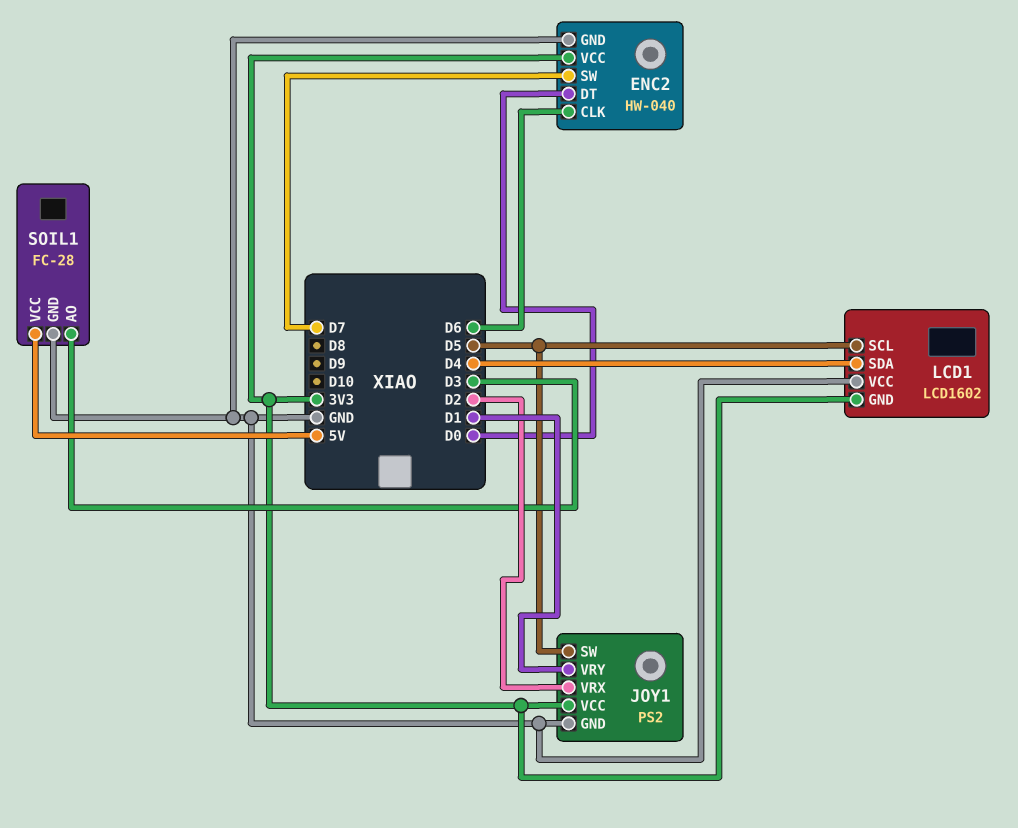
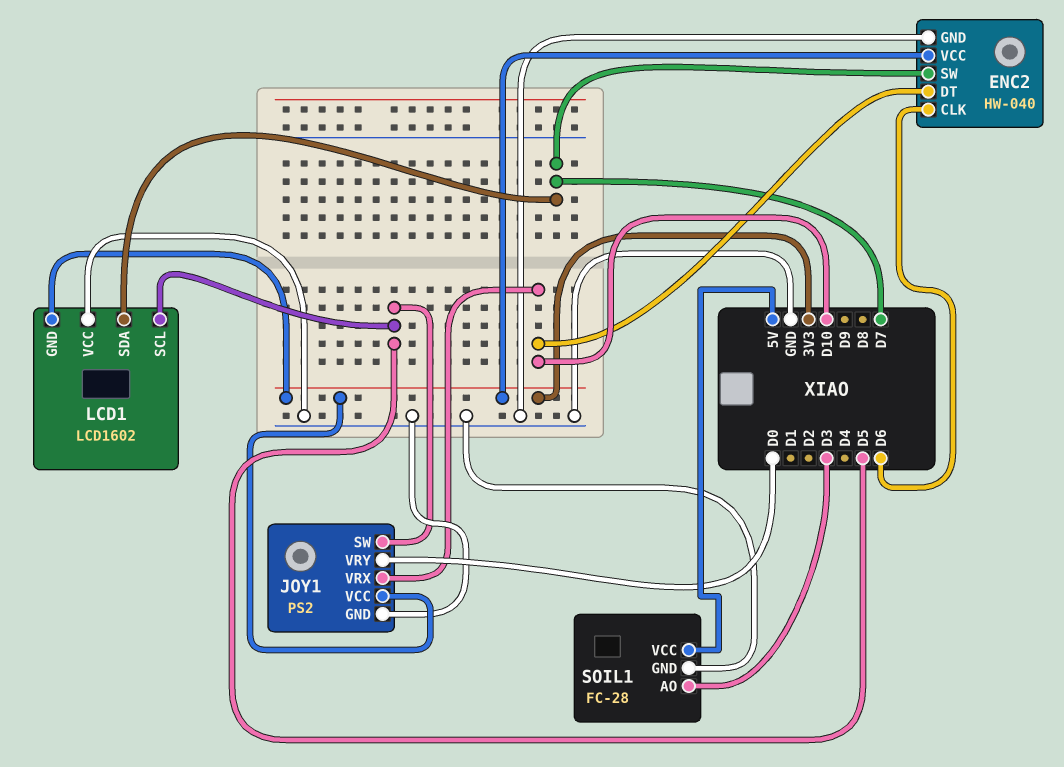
ENC2 pin DT: D0 -> D10
JOY1 pin VRX: D2 -> D10
JOY1 pin VRY: D1 -> D0
LCD1 pin SDA: D4 -> D7

